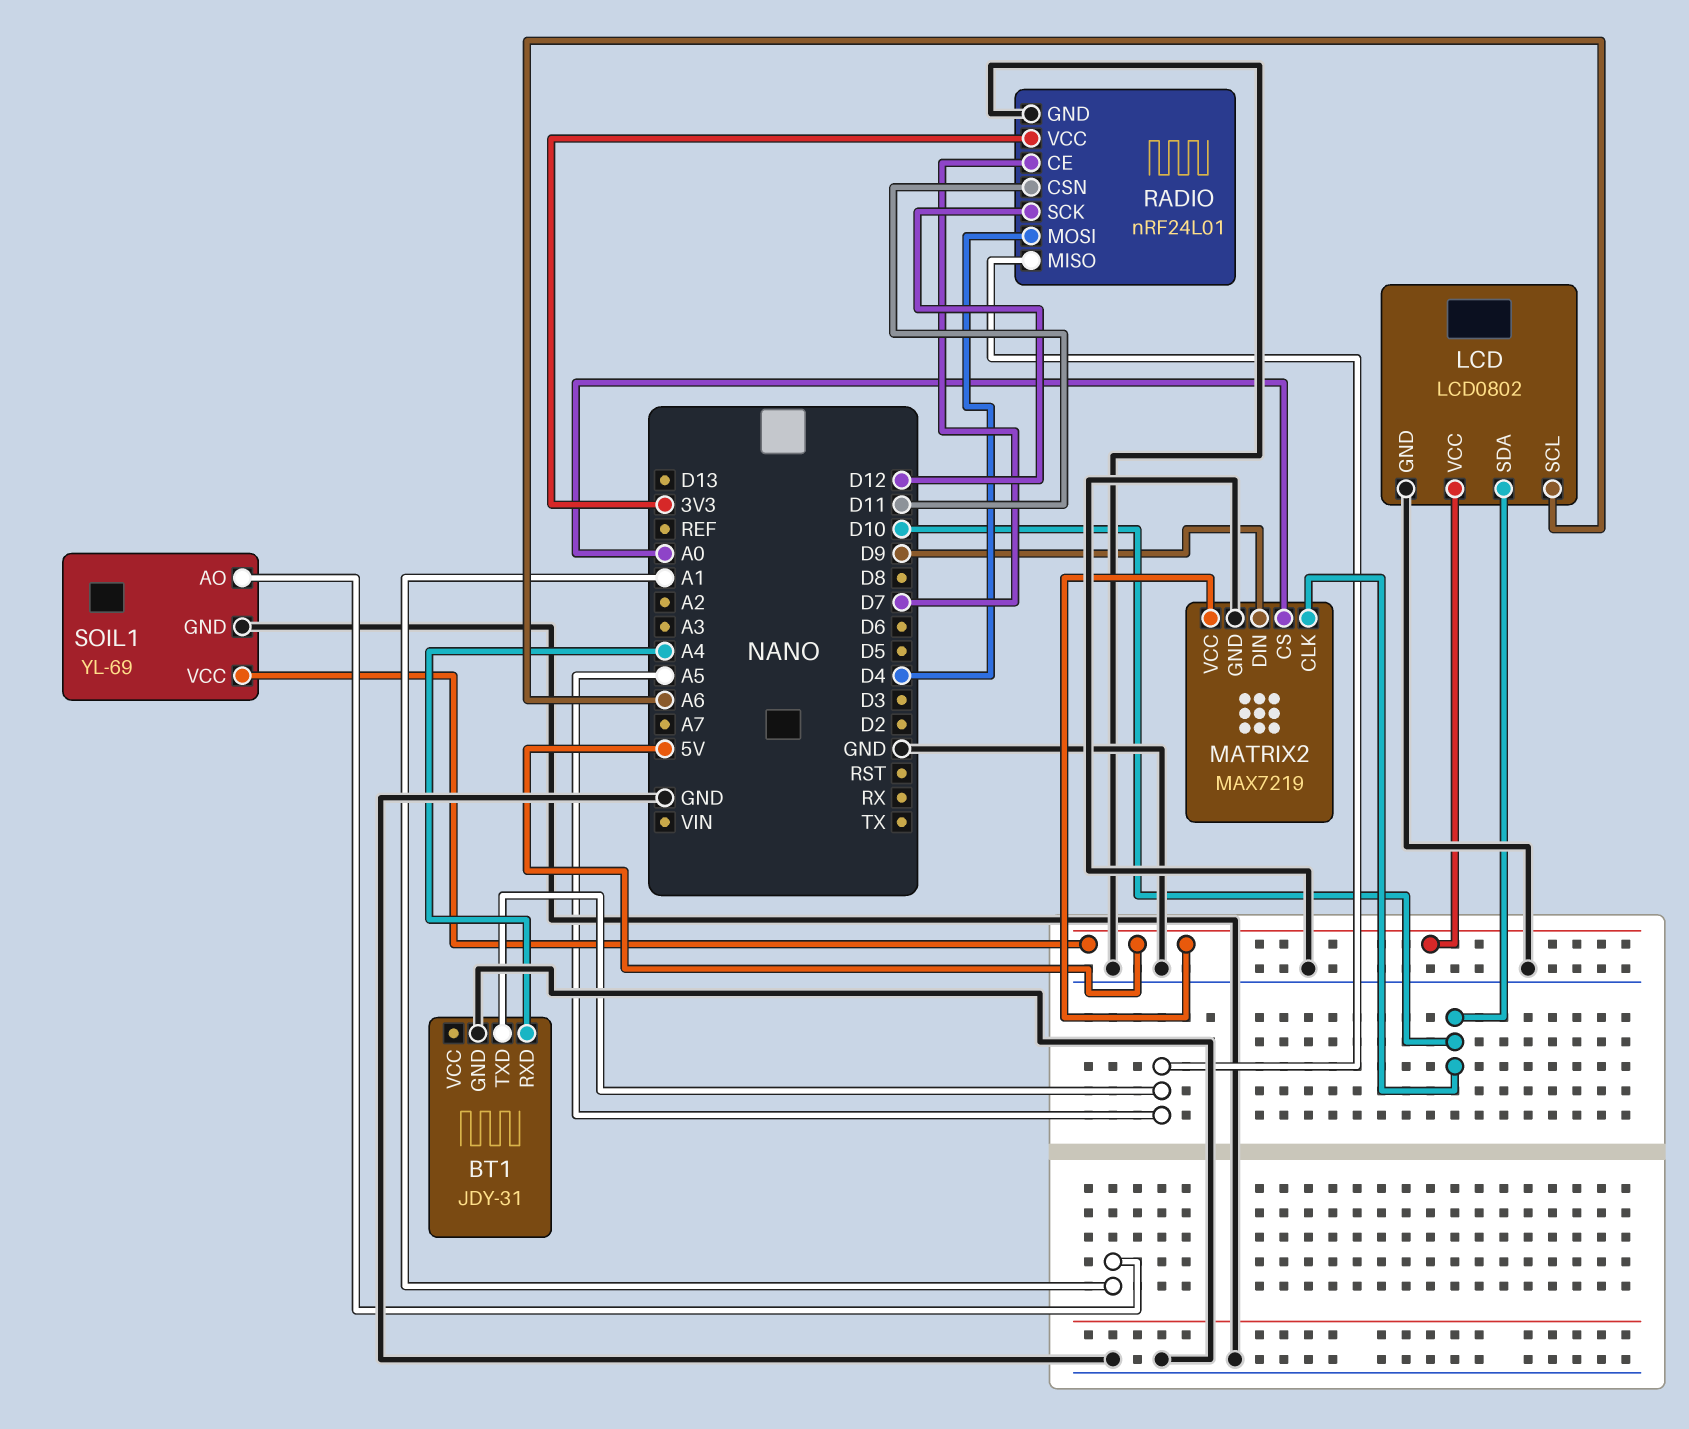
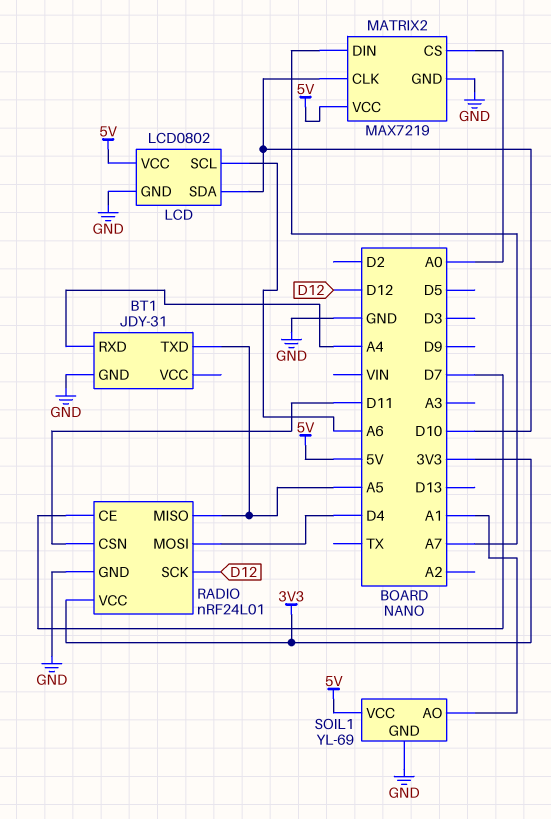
MATRIX2 pin DIN: D9 -> A7

